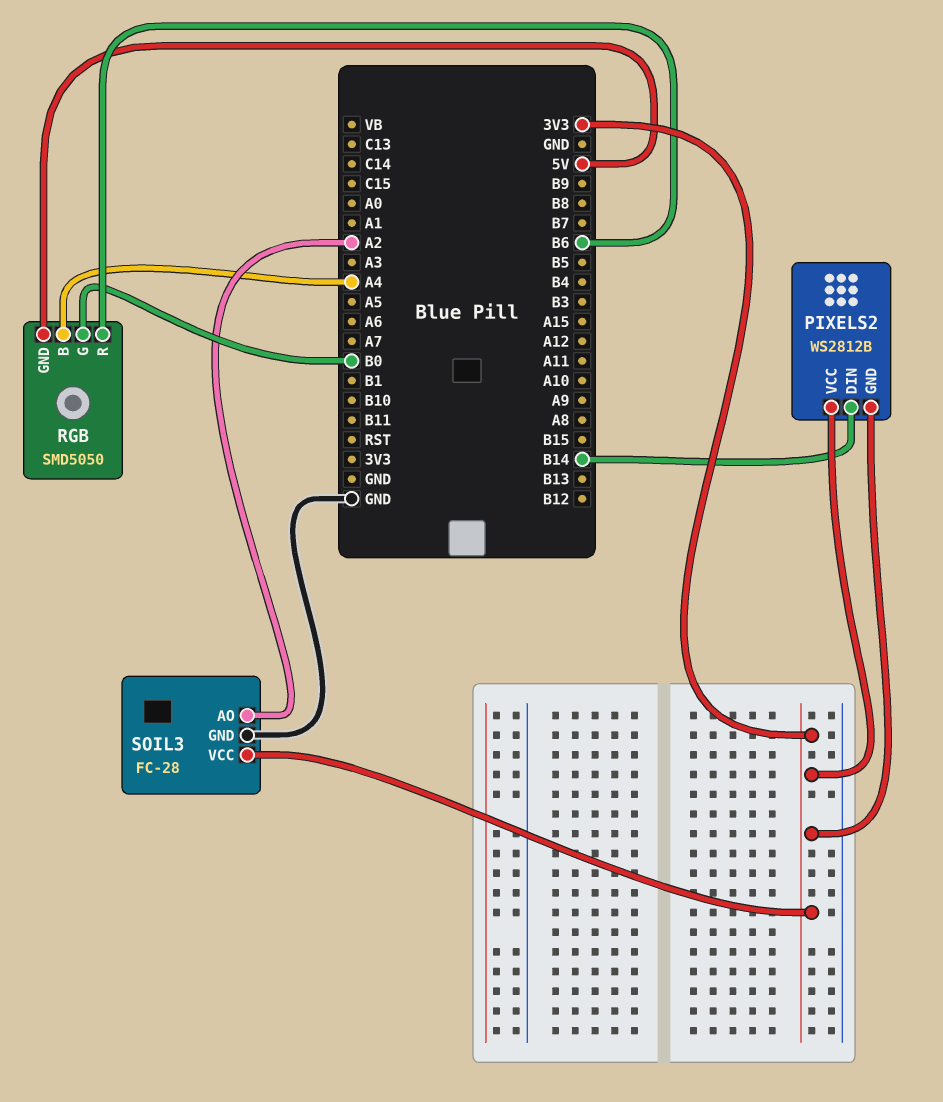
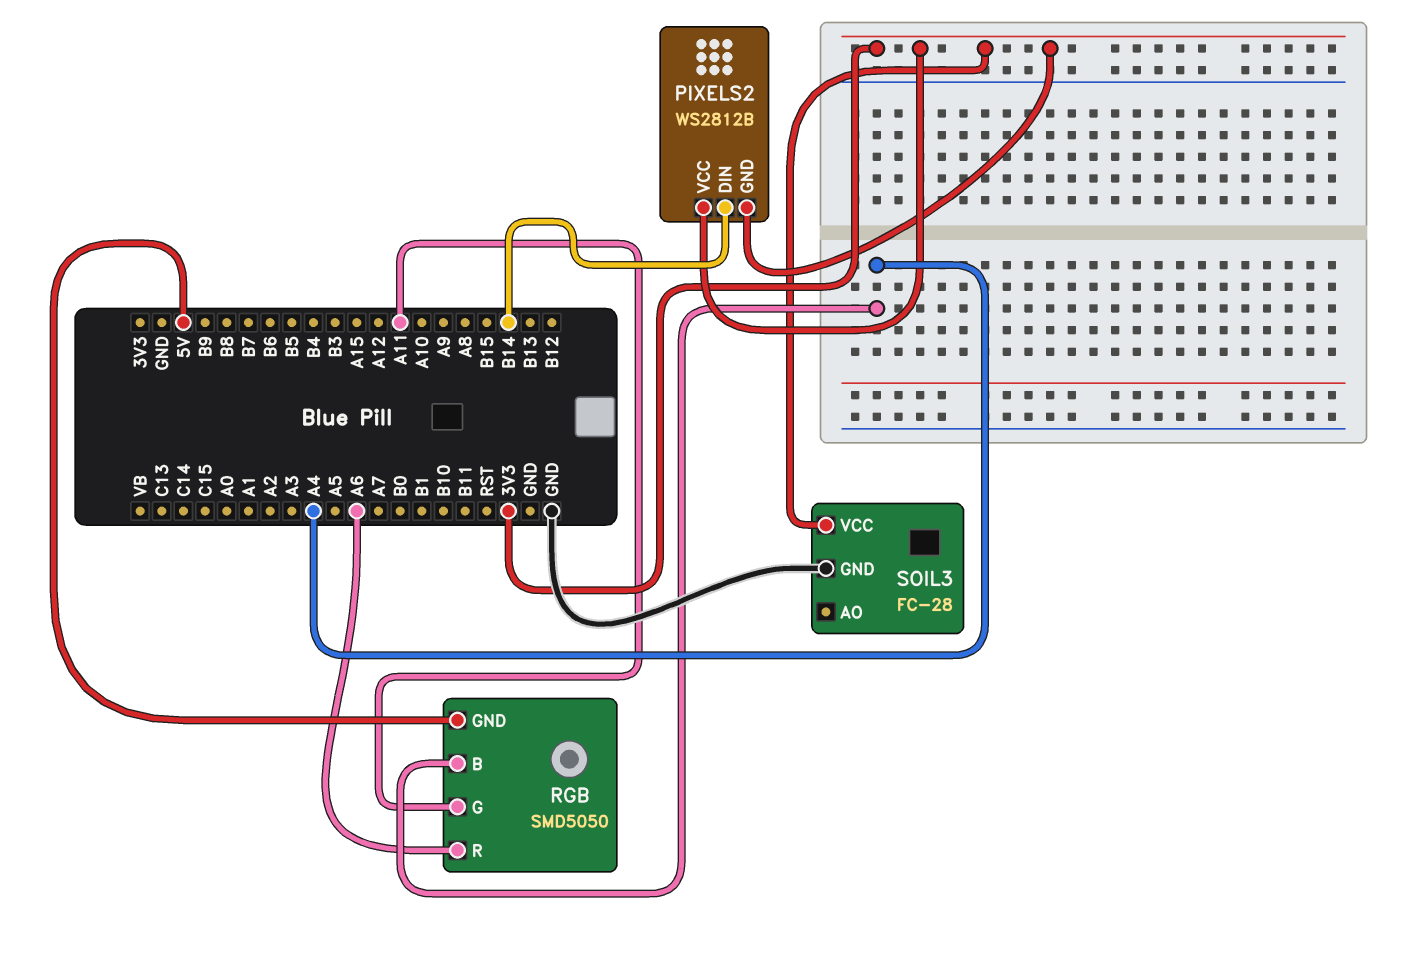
RGB pin G: B0 -> A11
RGB pin R: B6 -> A6
SOIL3 pin AO: A2 -> none

